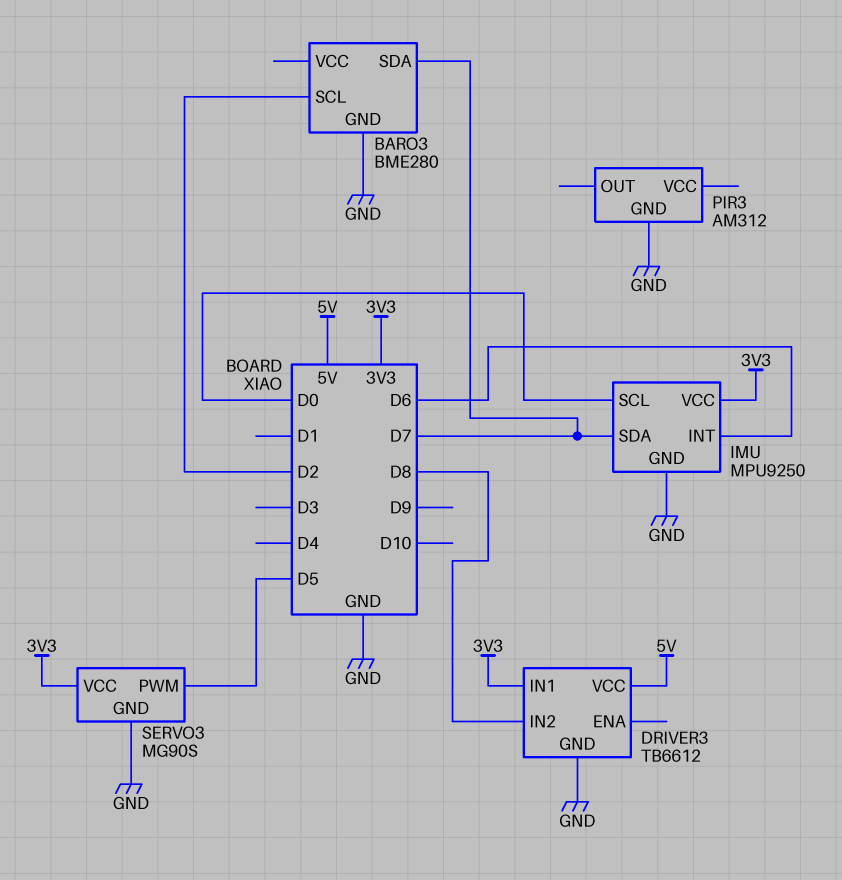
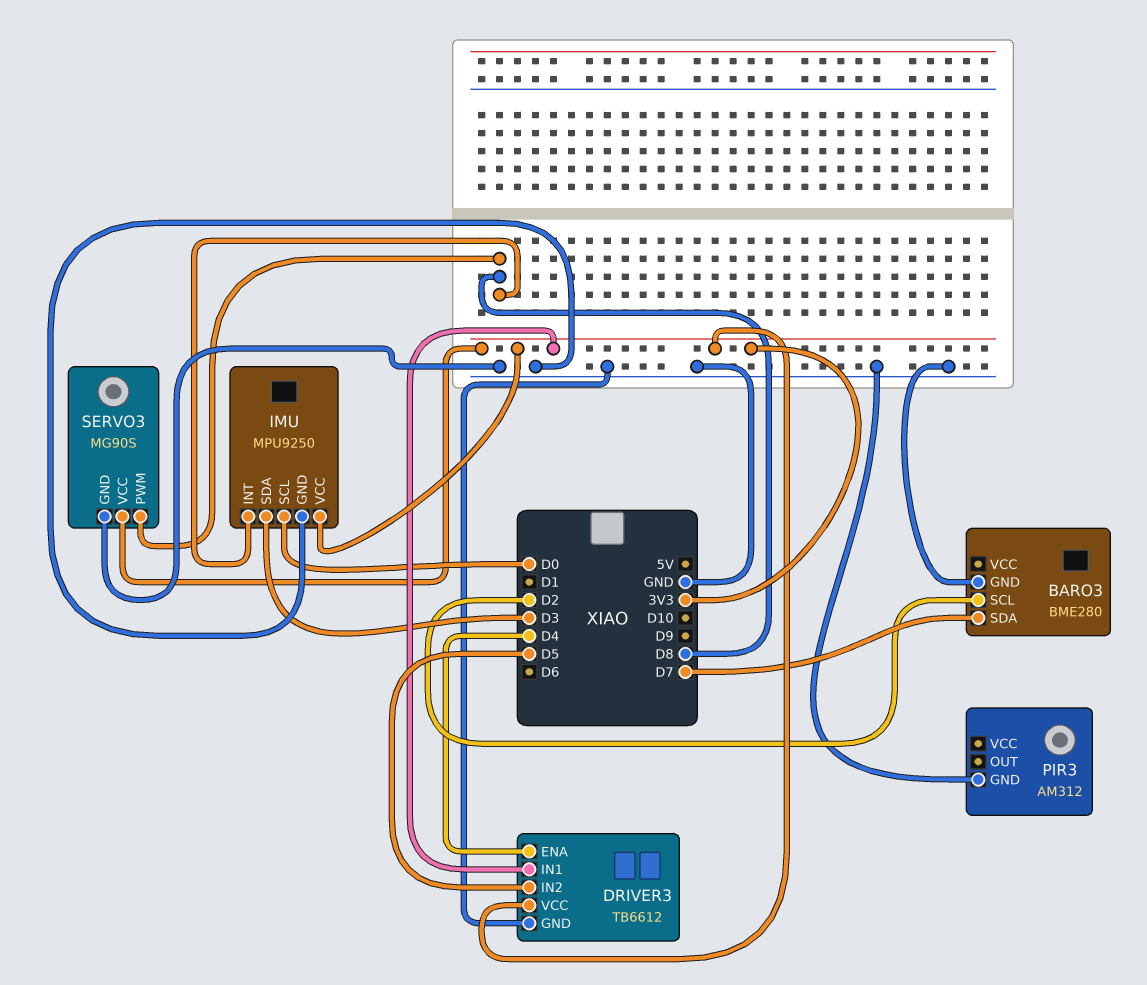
DRIVER3 pin ENA: none -> D4
DRIVER3 pin IN2: D8 -> D5
DRIVER3 pin VCC: 5V -> 3V3
IMU pin INT: D6 -> D8
IMU pin SDA: D7 -> D3
SERVO3 pin PWM: D5 -> D8

